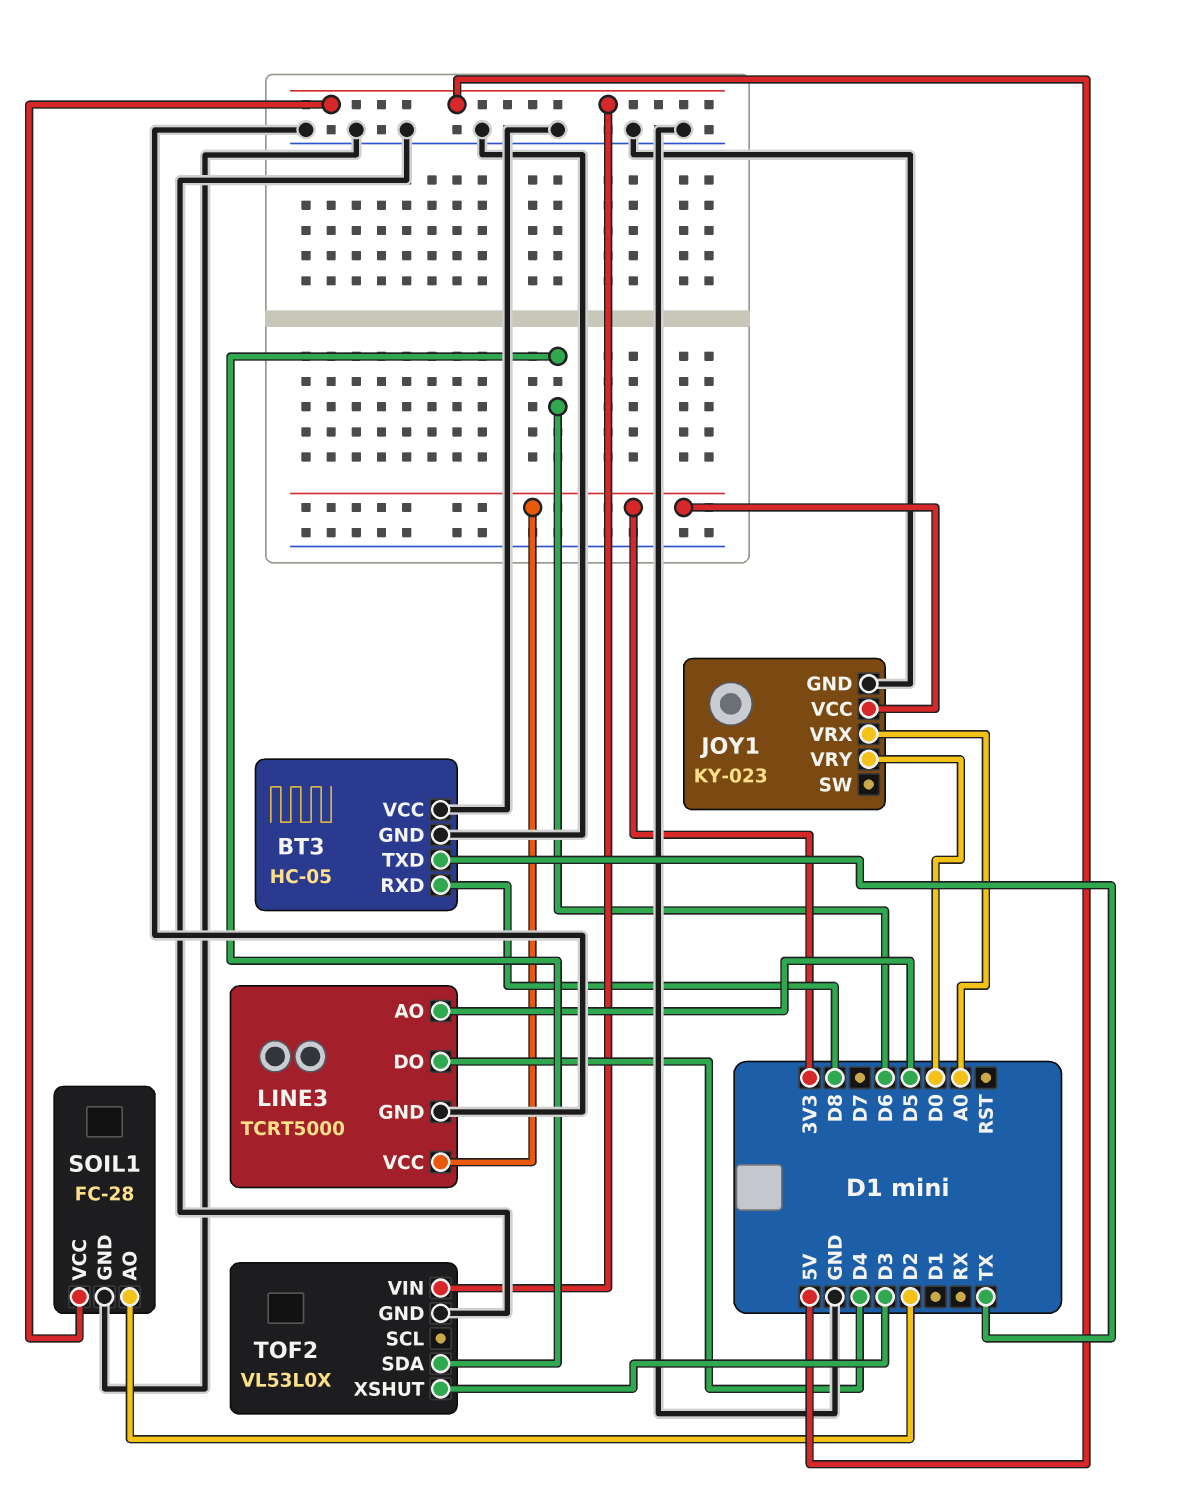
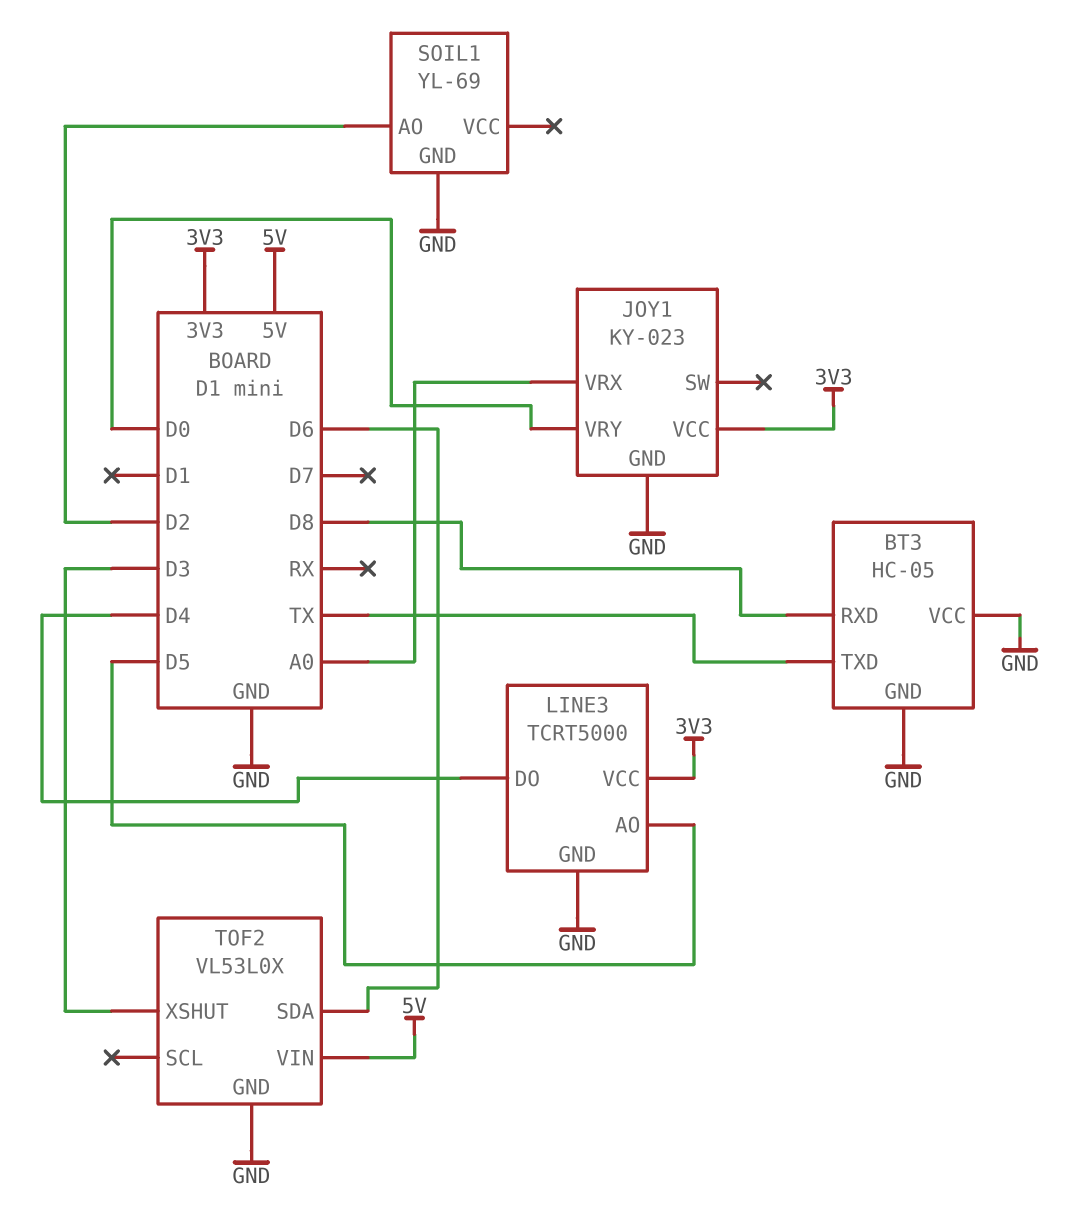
SOIL1: FC-28 -> YL-69
SOIL1 pin VCC: 5V -> none

